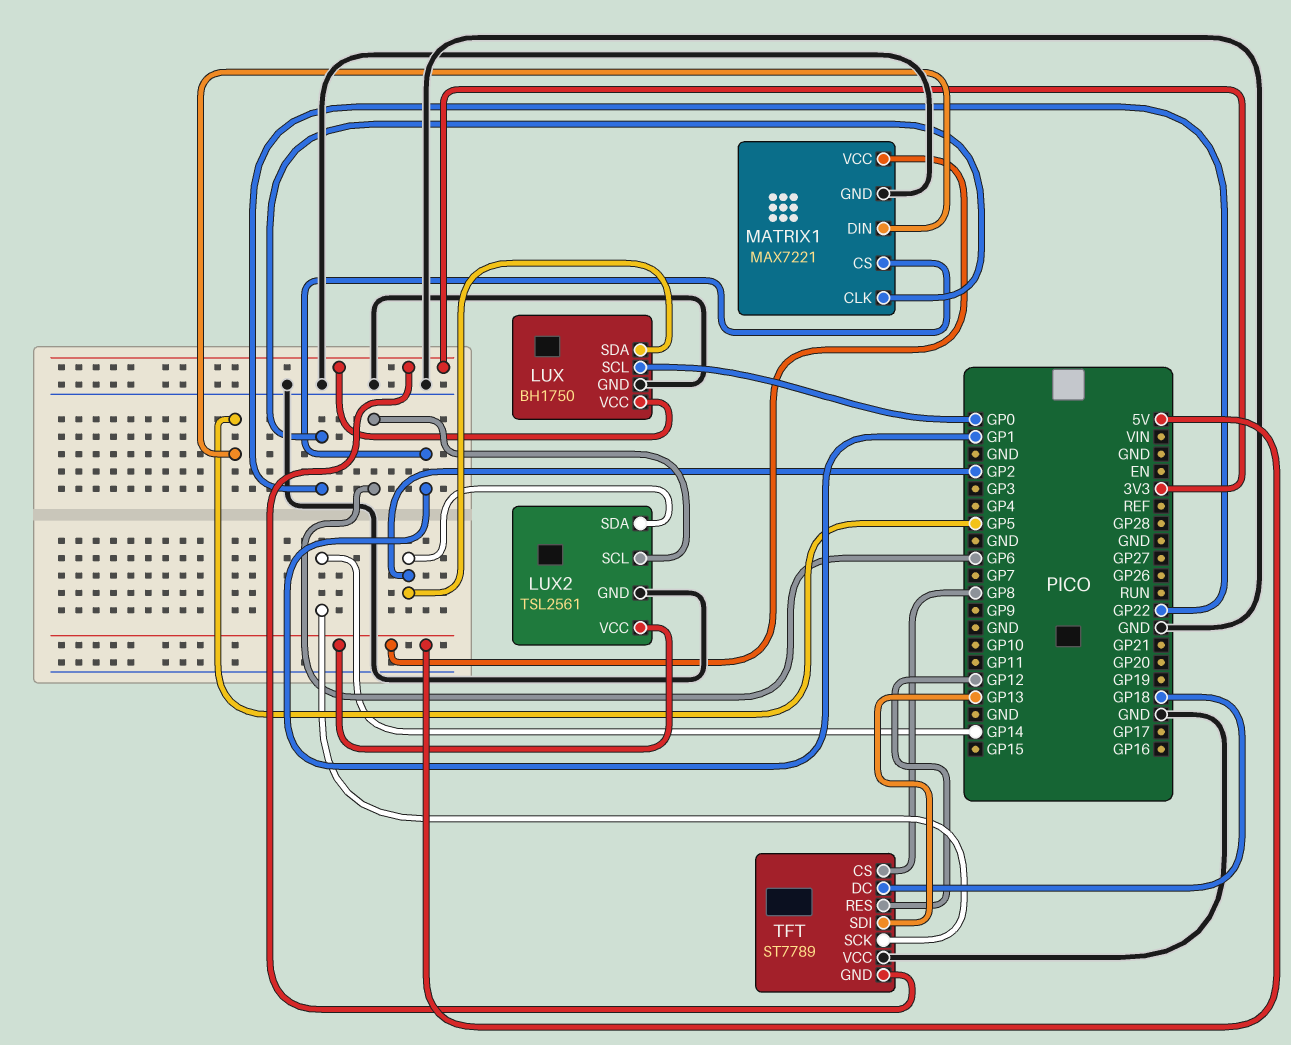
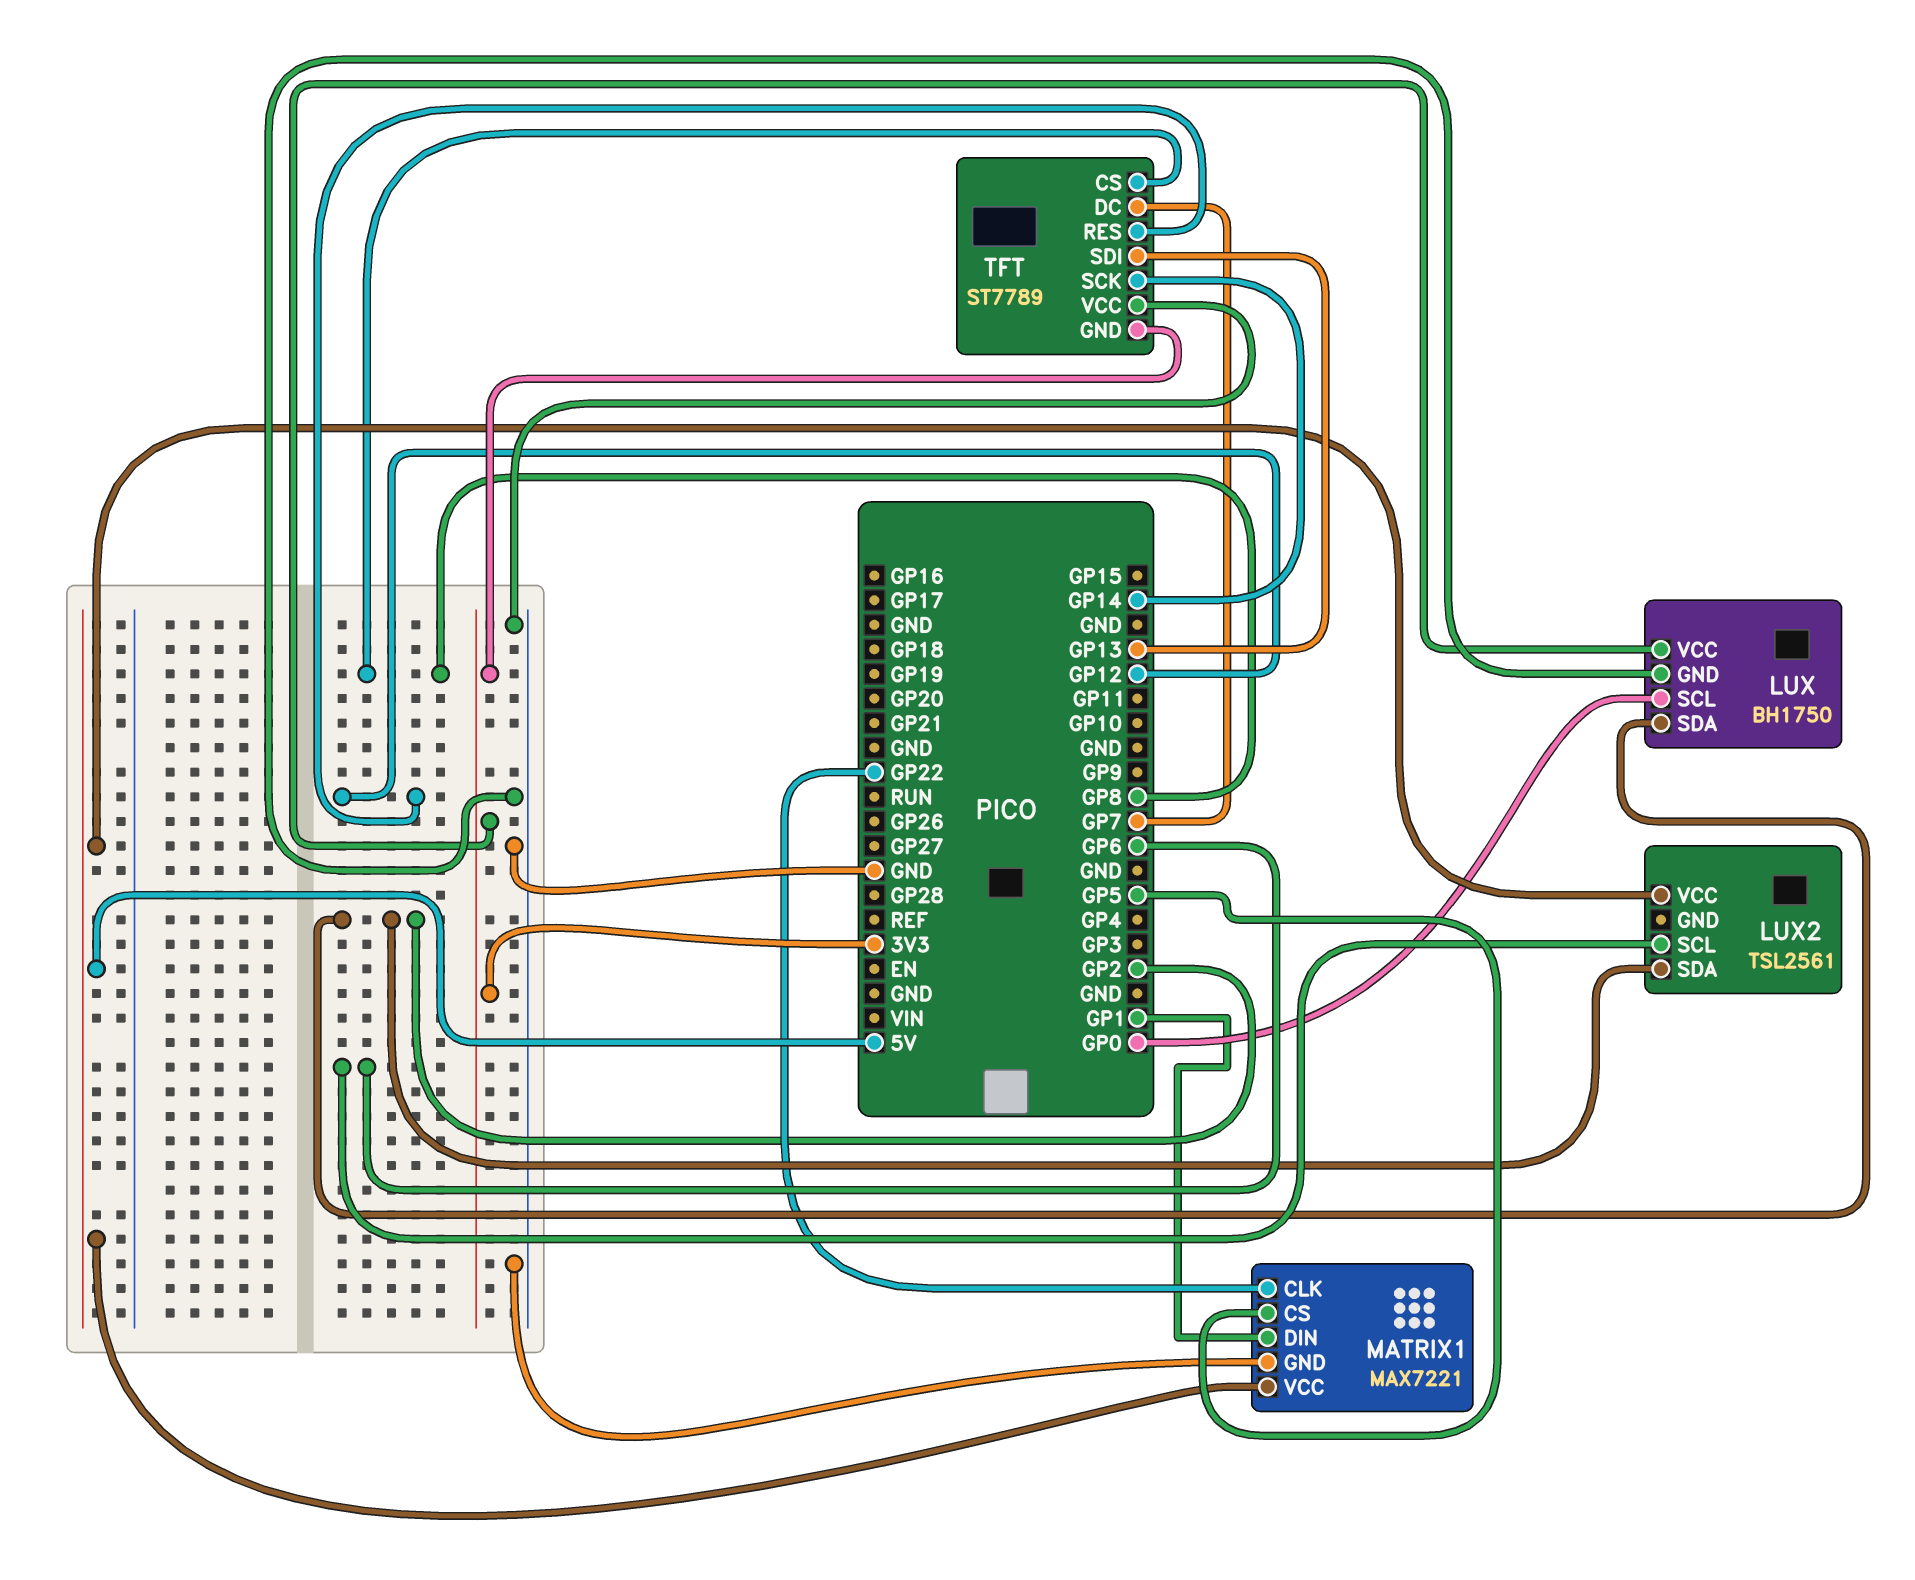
LUX2 pin GND: GND -> none
MATRIX1 pin CS: GP1 -> GP5
MATRIX1 pin DIN: GP5 -> GP1
TFT pin DC: GP18 -> GP7

